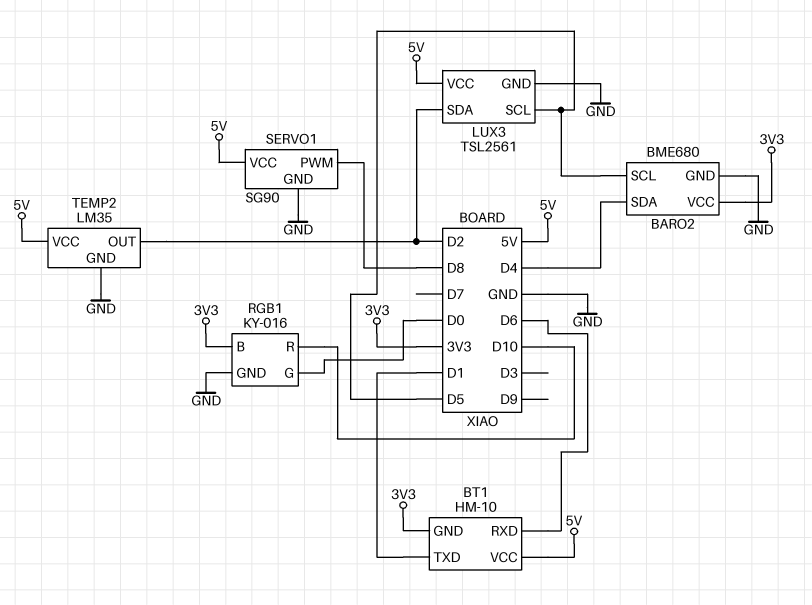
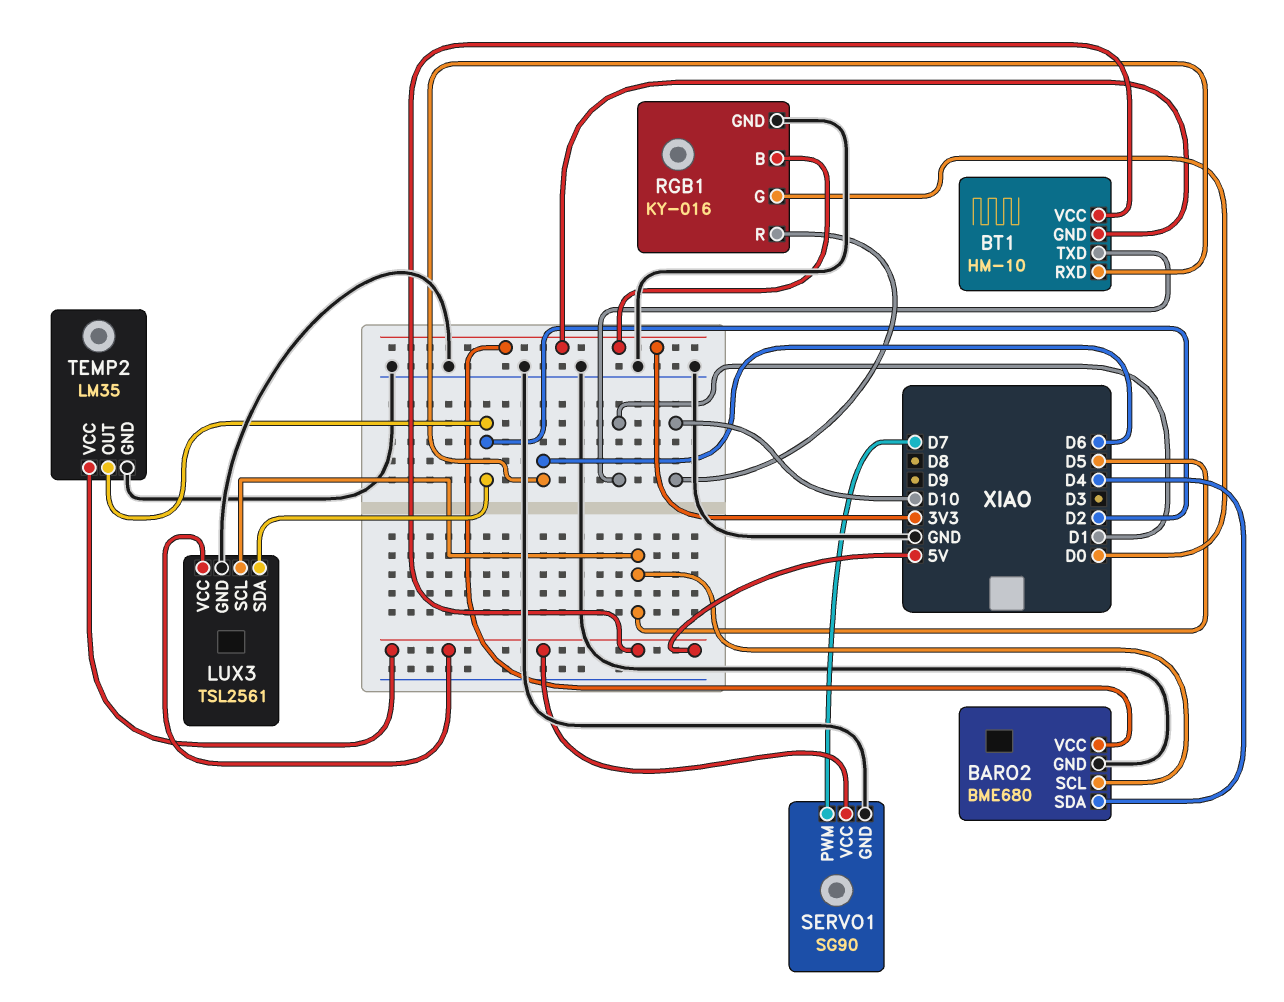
SERVO1 pin PWM: D8 -> D7

